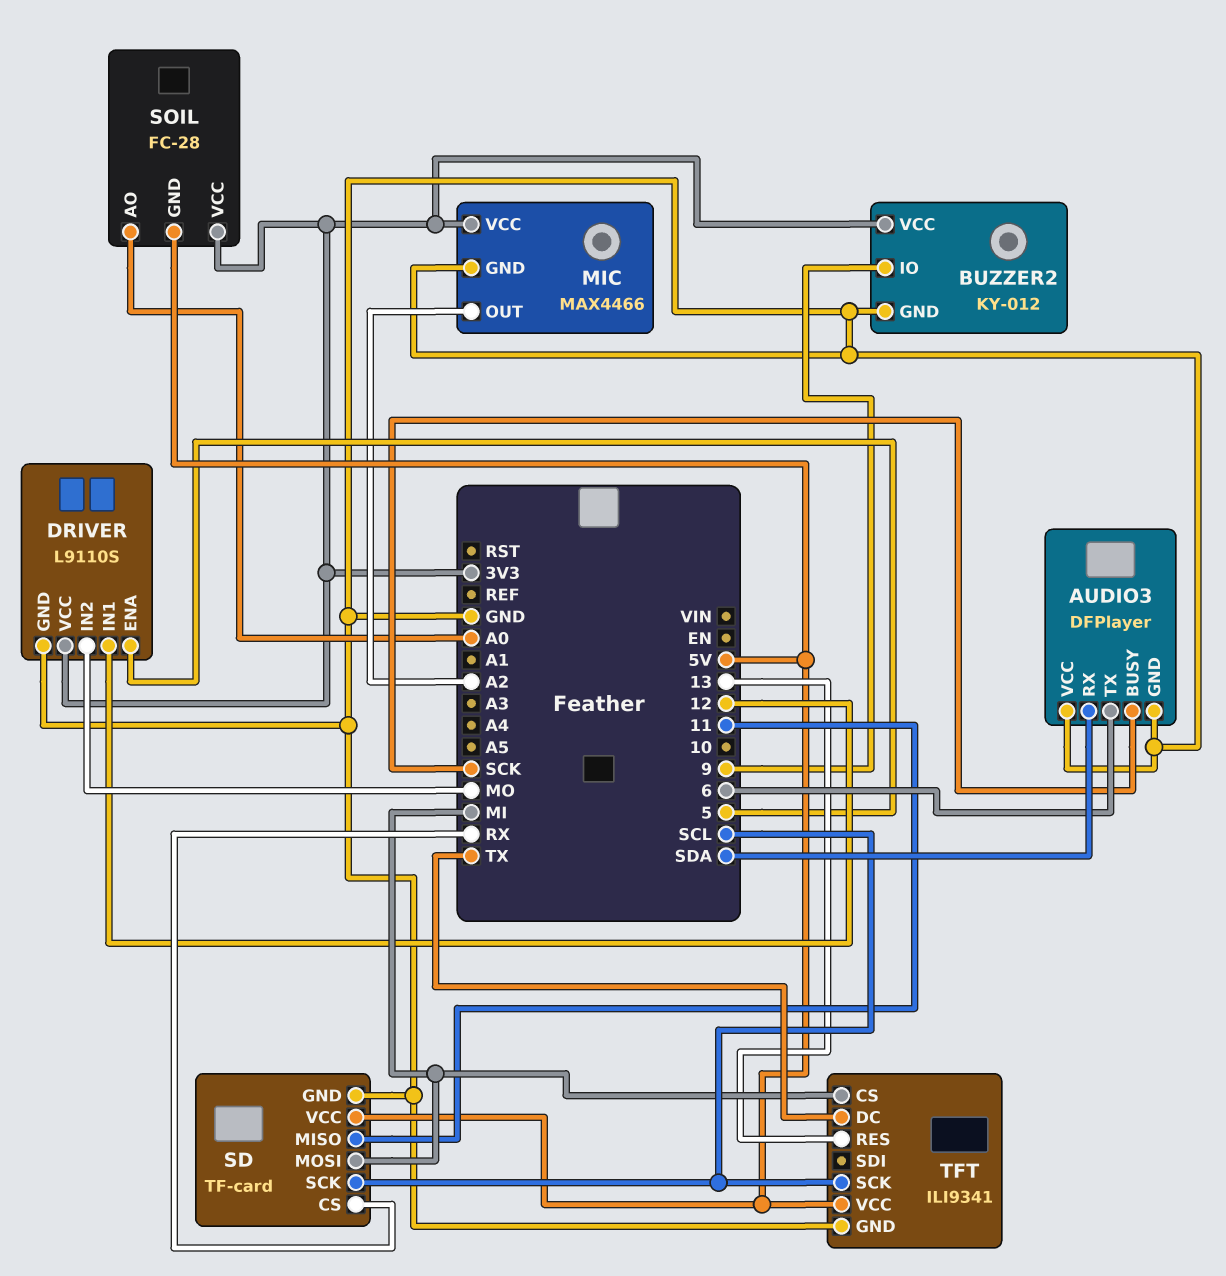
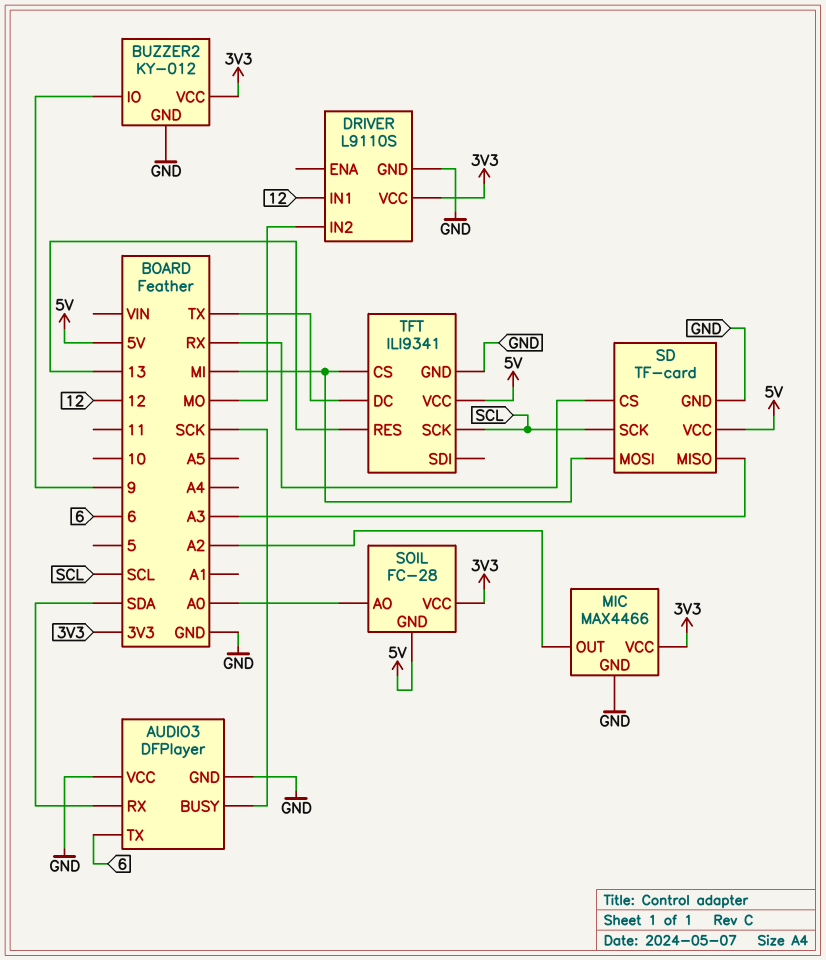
DRIVER pin ENA: 5 -> none
SD pin MISO: 11 -> A3

